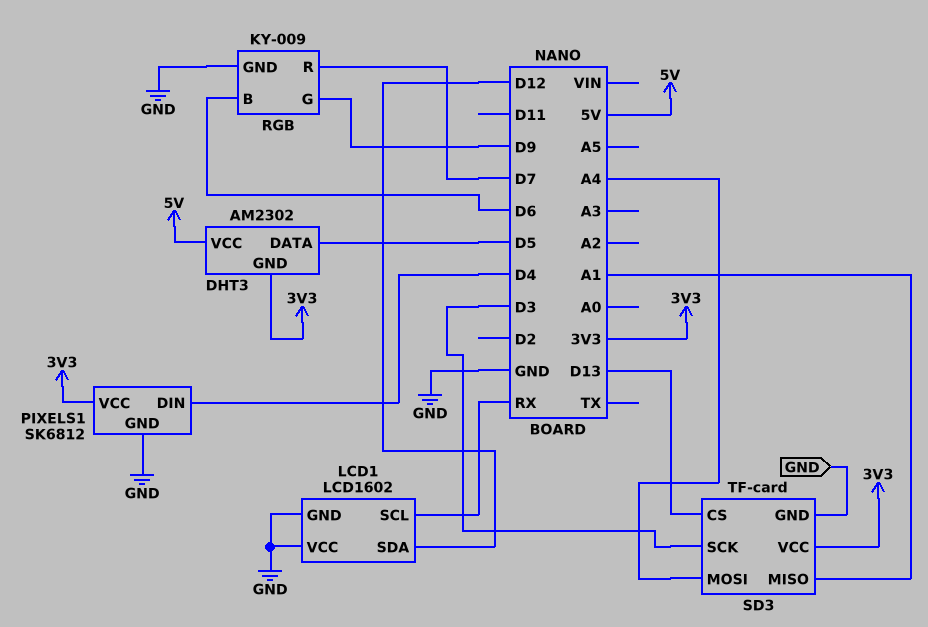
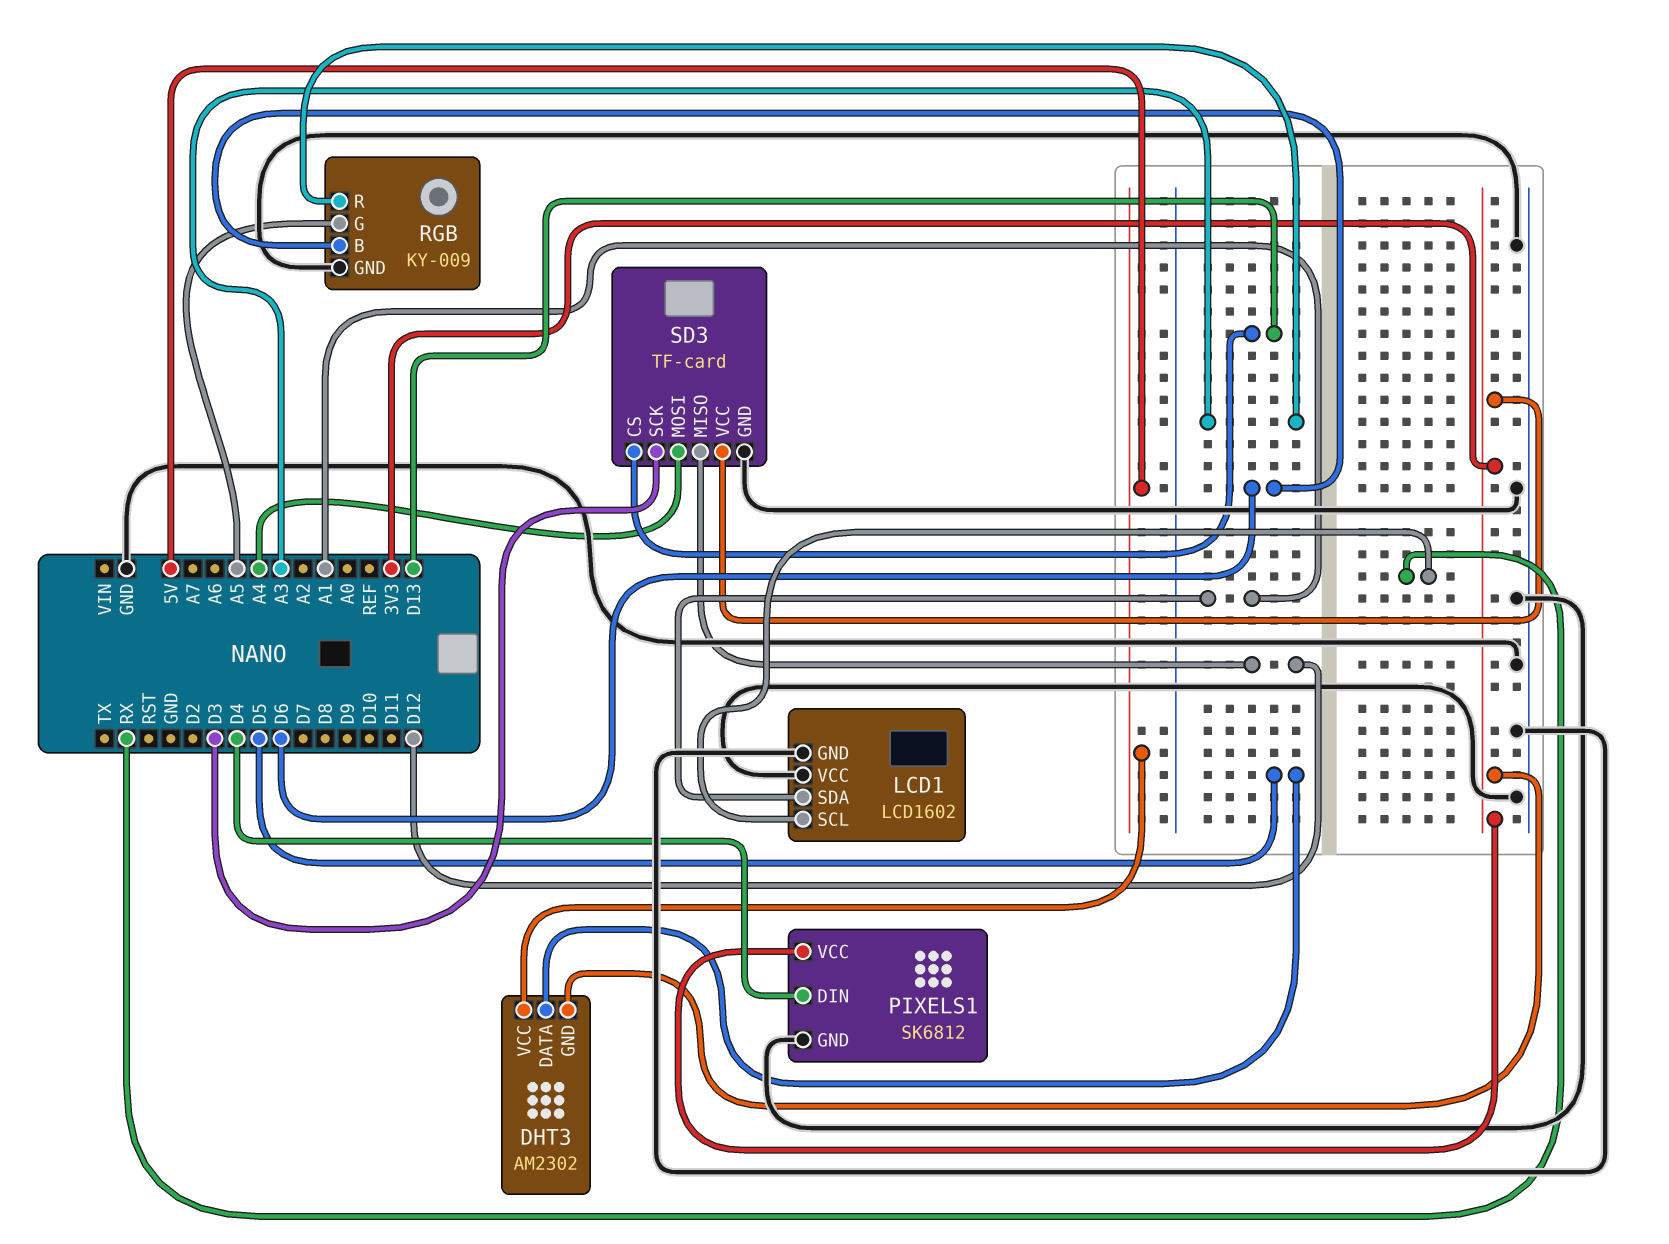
LCD1 pin SDA: D12 -> A1
RGB pin G: D9 -> A5
RGB pin R: D7 -> A3
SD3 pin MISO: A1 -> D12

